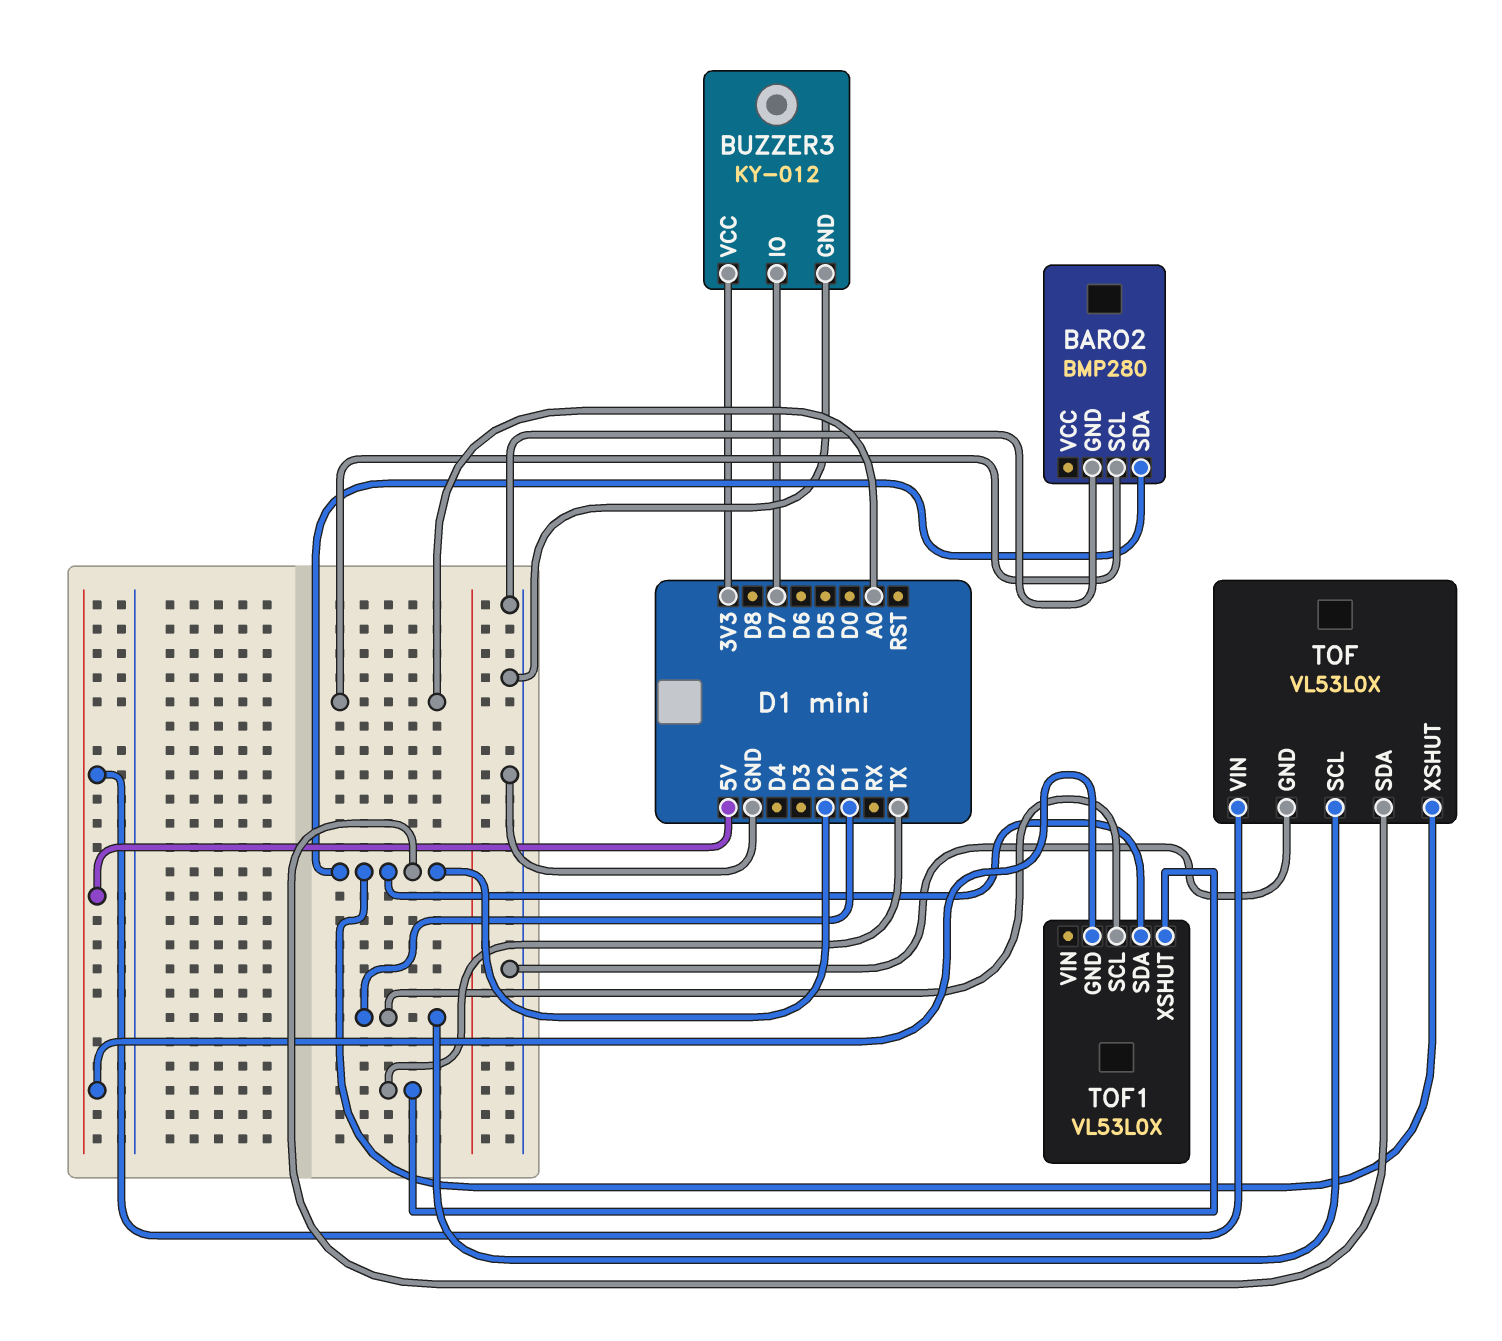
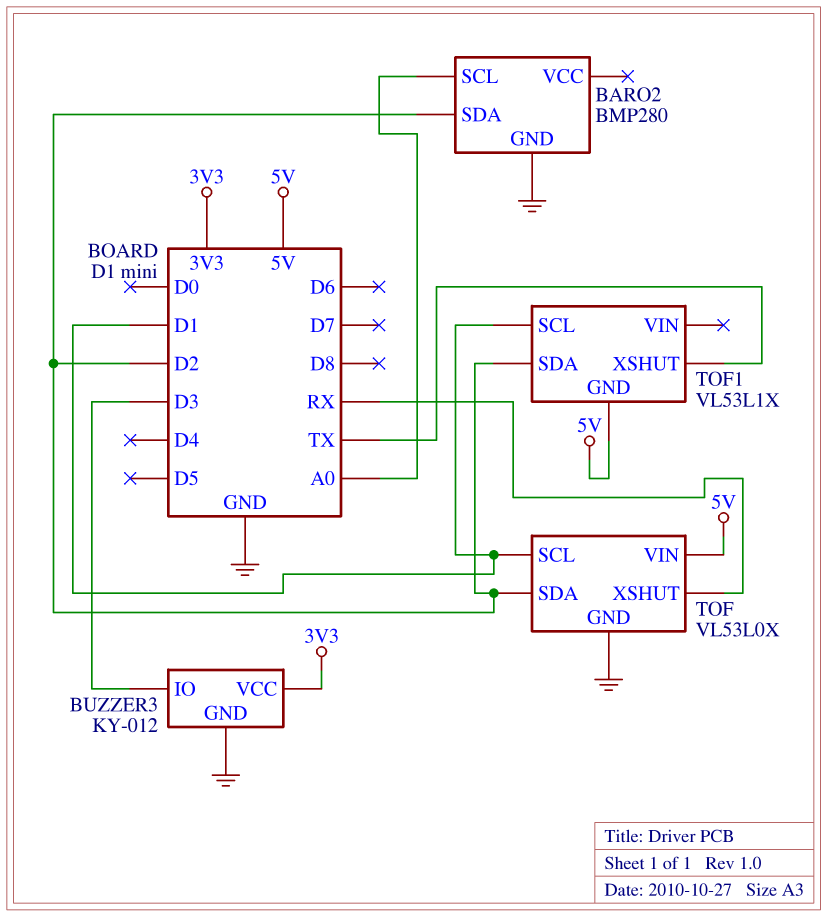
BUZZER3 pin IO: D7 -> D3
TOF pin XSHUT: D2 -> RX
TOF1: VL53L0X -> VL53L1X

